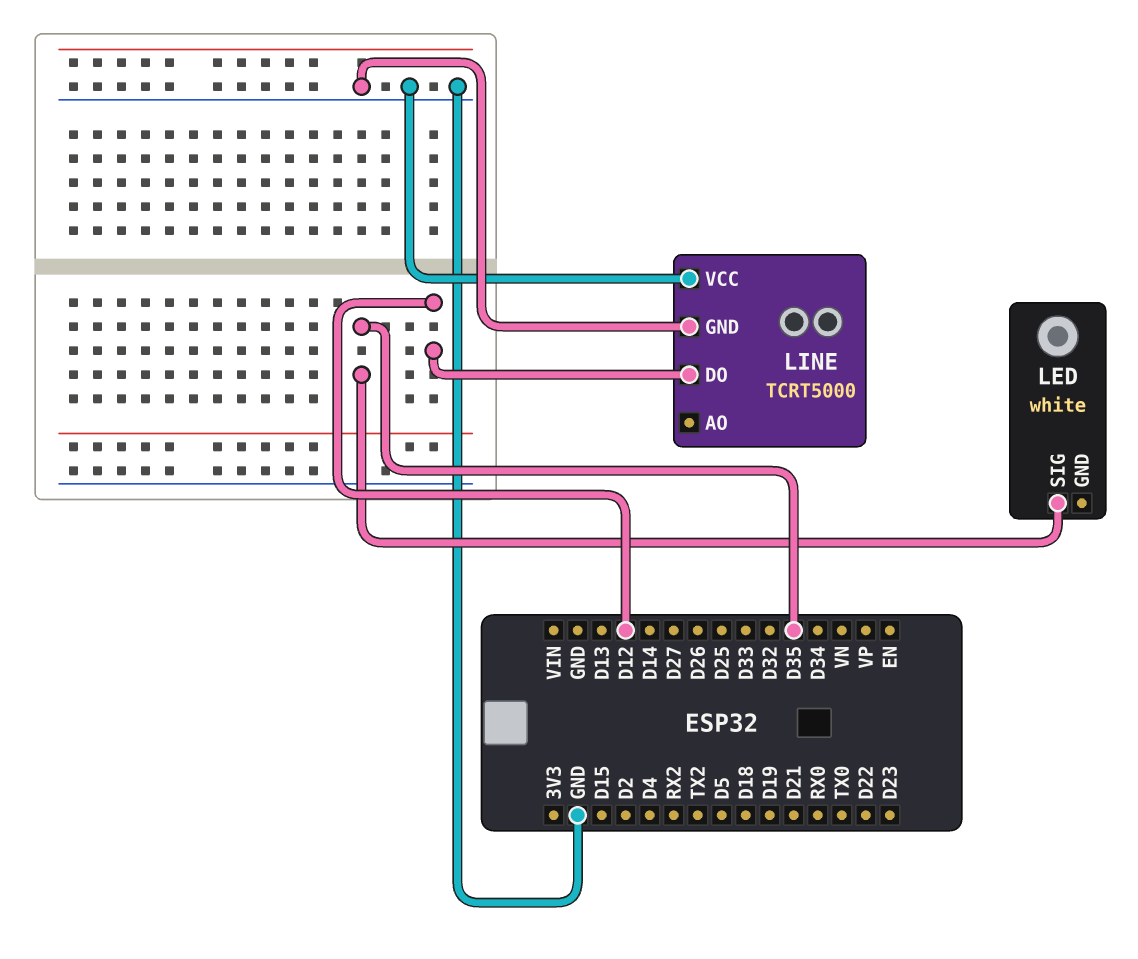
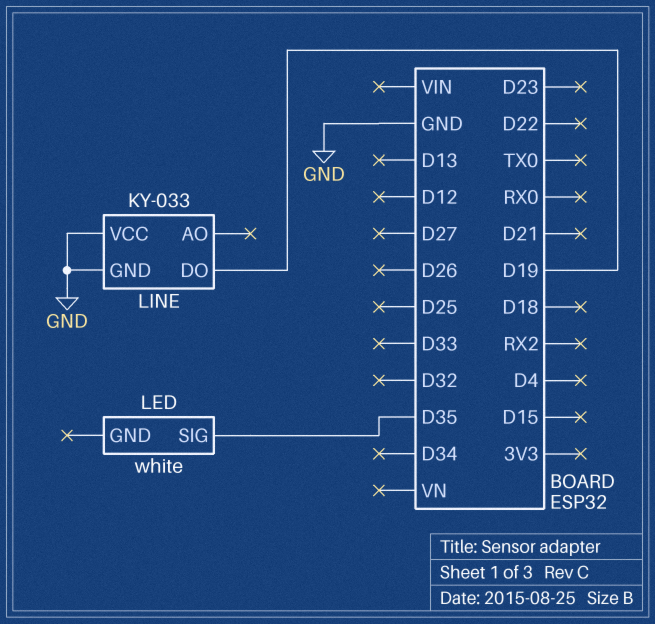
LINE: TCRT5000 -> KY-033
LINE pin DO: D12 -> D19

